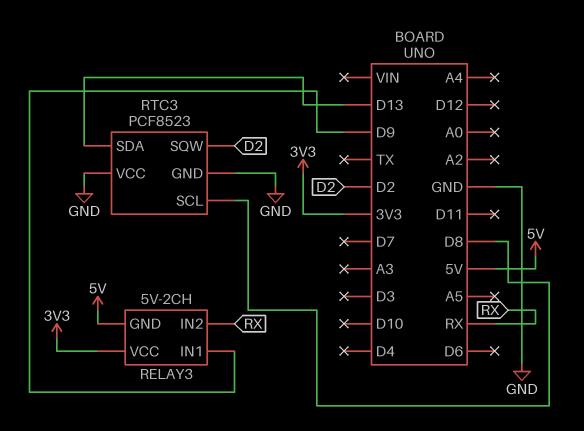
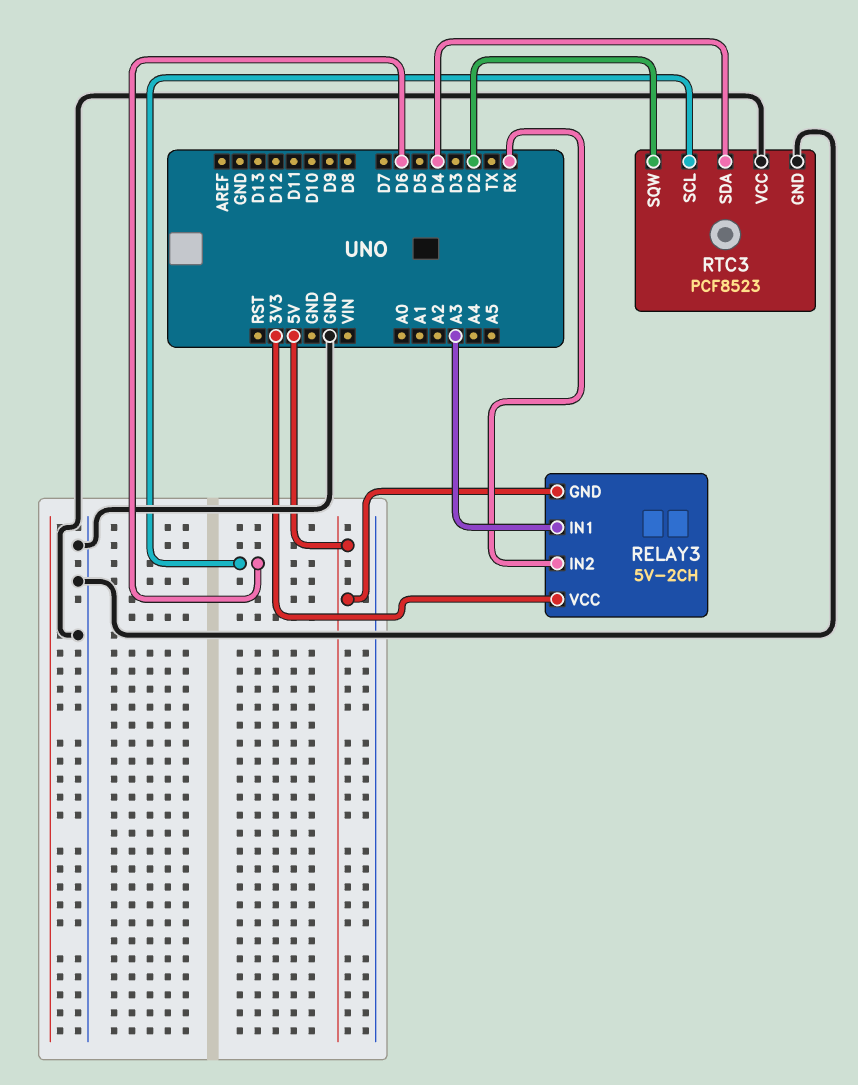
RELAY3 pin IN1: D9 -> A3
RTC3 pin SCL: D8 -> D6
RTC3 pin SDA: D13 -> D4

